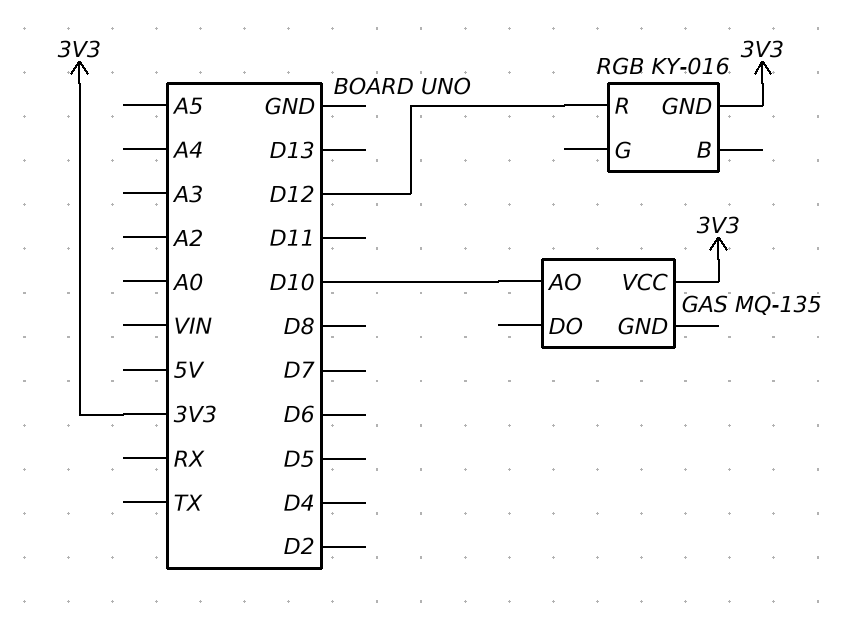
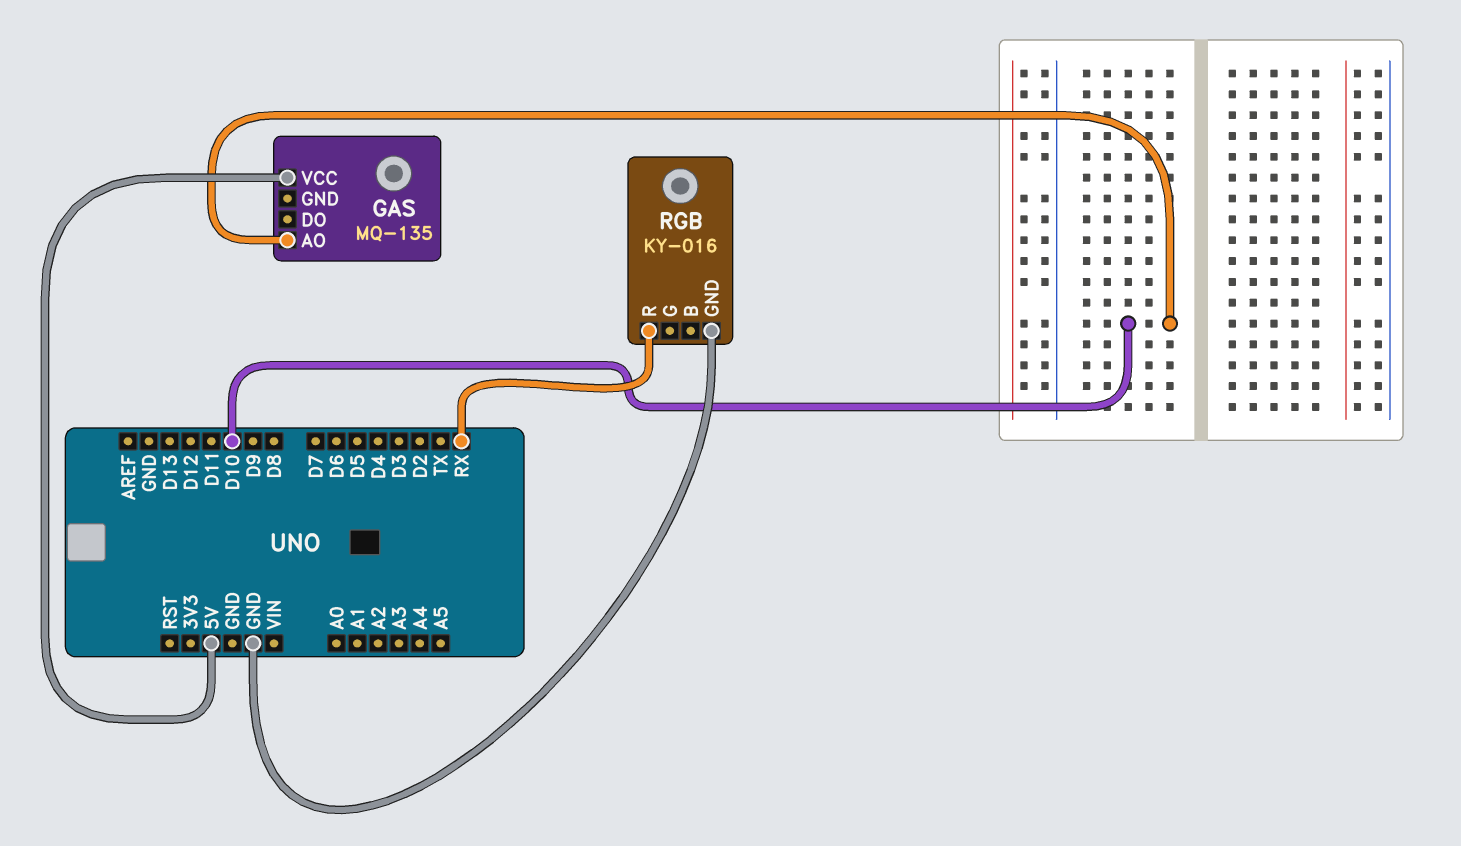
GAS pin VCC: 3V3 -> 5V
RGB pin GND: 3V3 -> GND
RGB pin R: D12 -> RX

